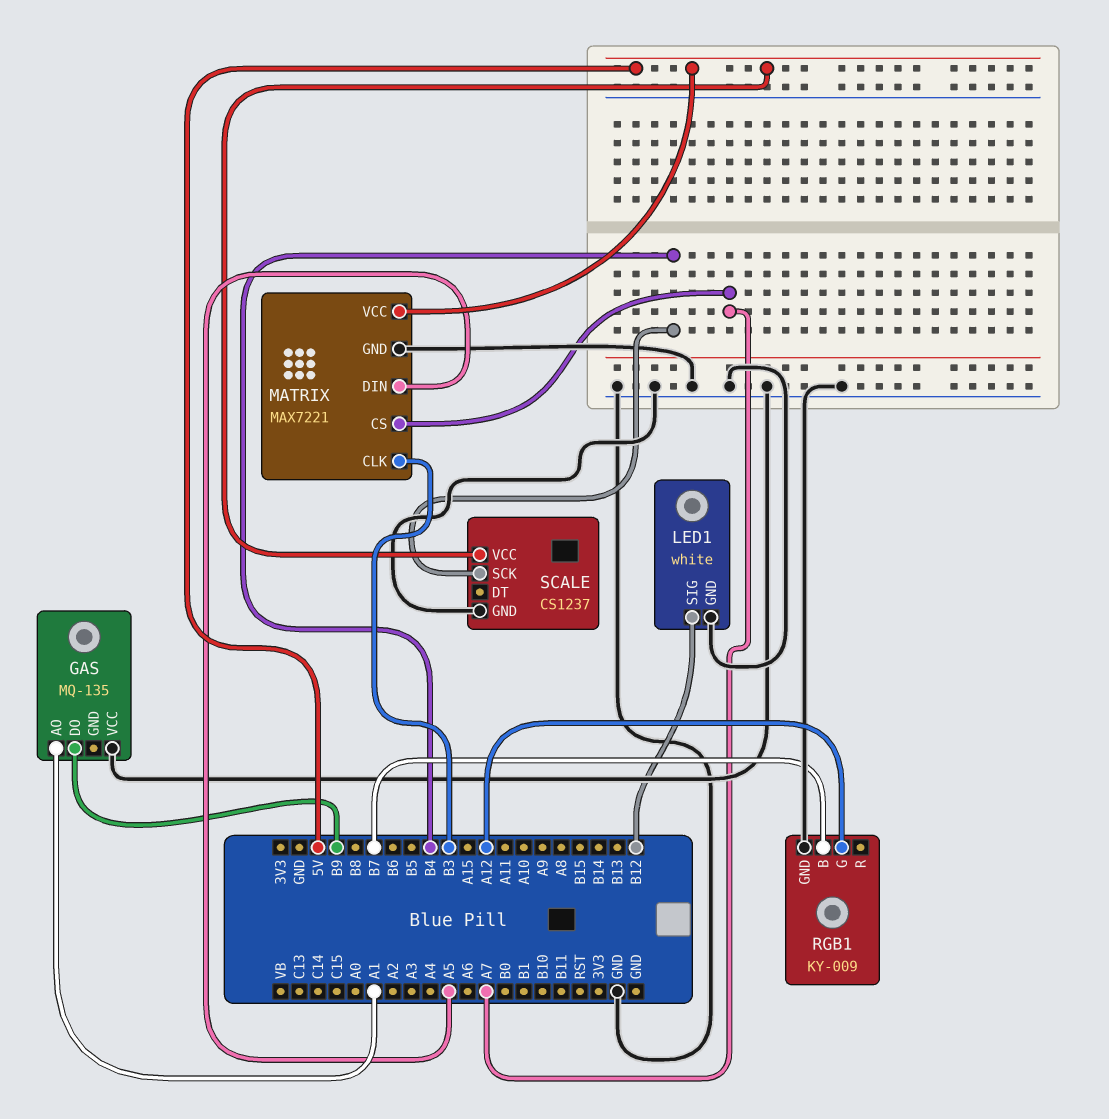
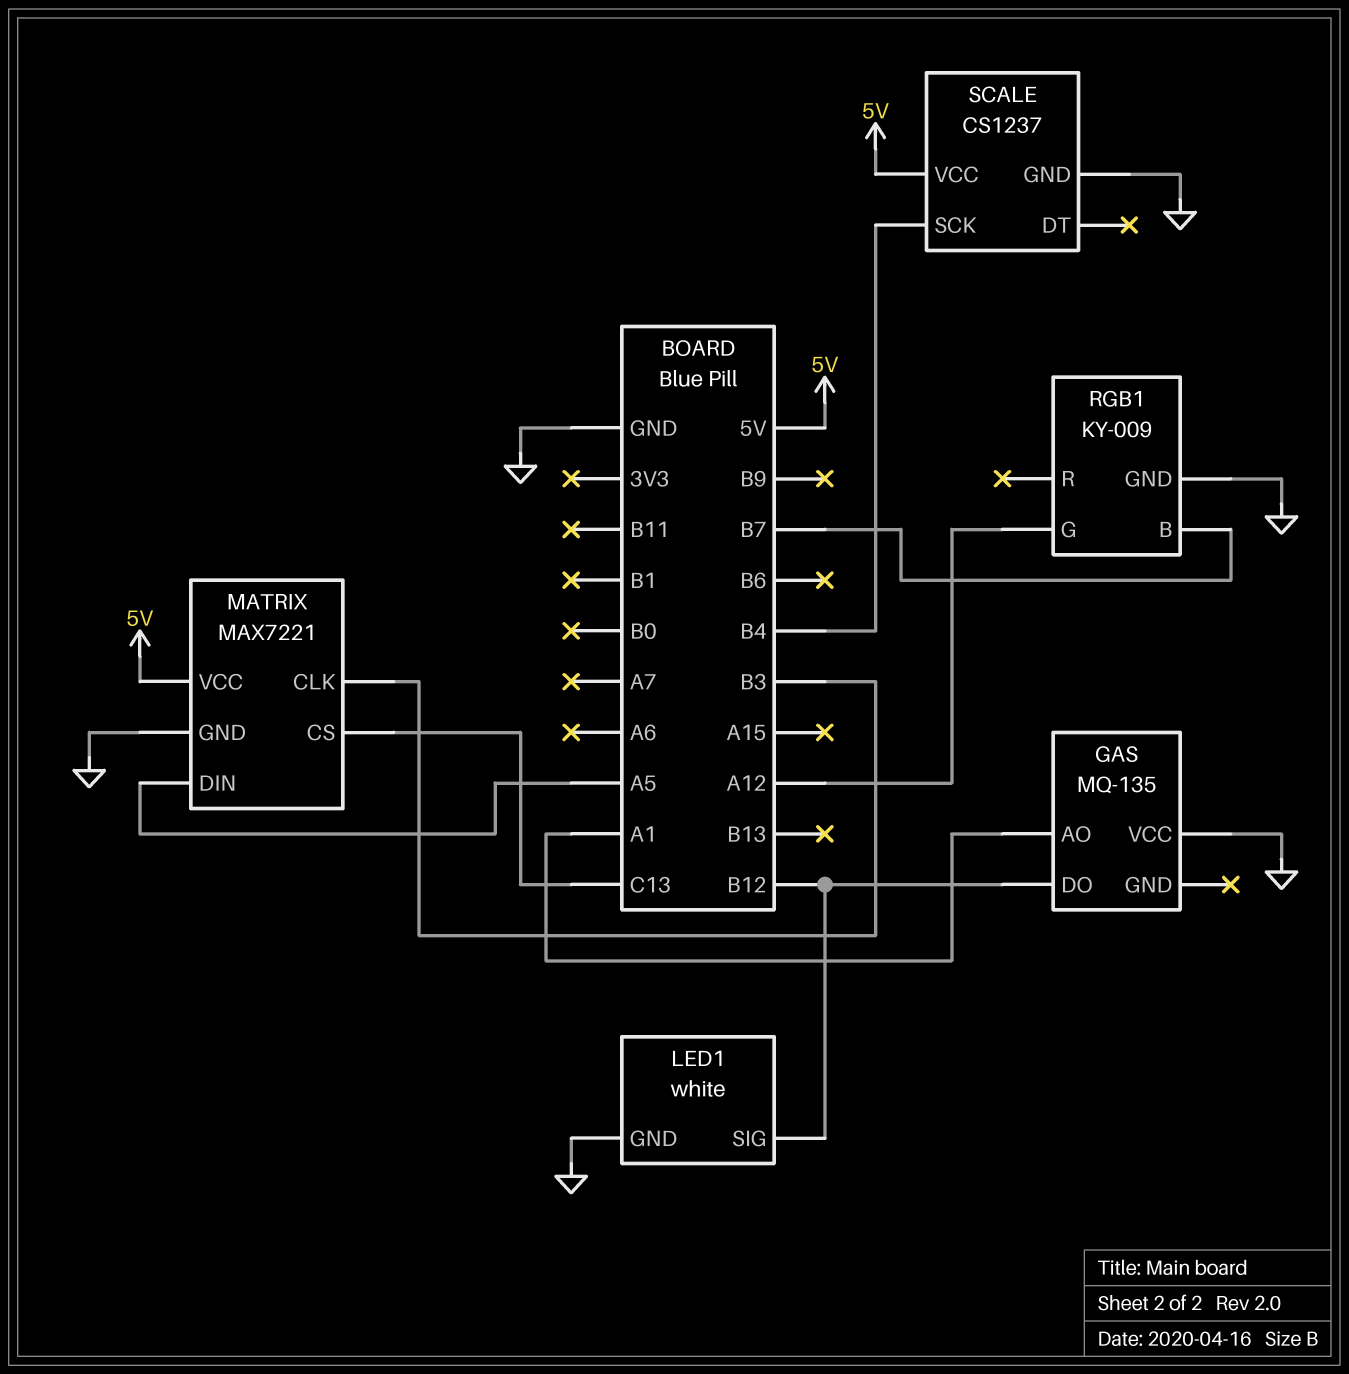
GAS pin DO: B9 -> B12
MATRIX pin CS: A7 -> C13

